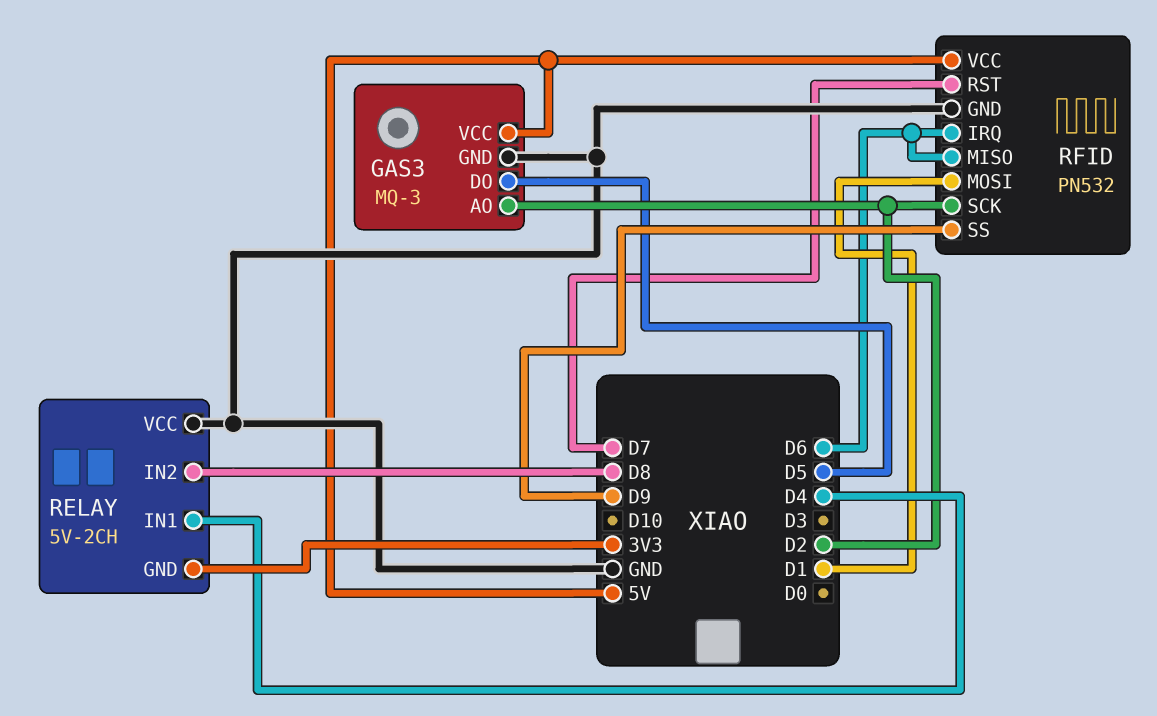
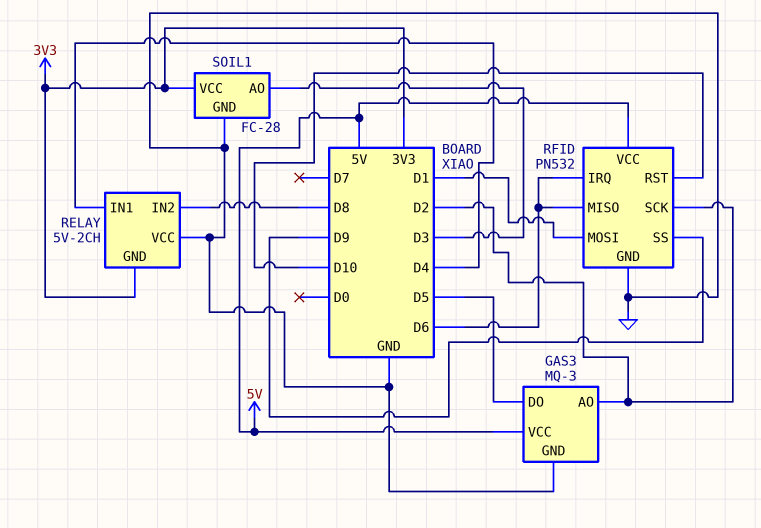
RFID pin RST: D7 -> D10
SOIL1: none -> FC-28
SOIL1 pin AO: none -> D3
SOIL1 pin GND: none -> GND
SOIL1 pin VCC: none -> 3V3

